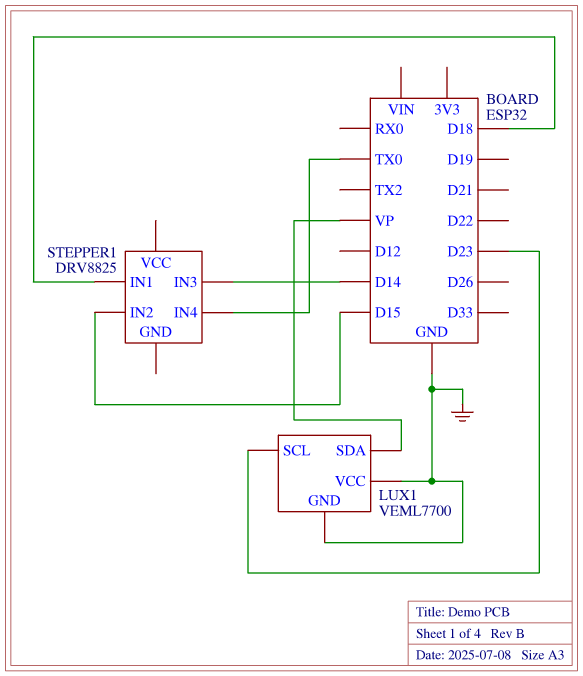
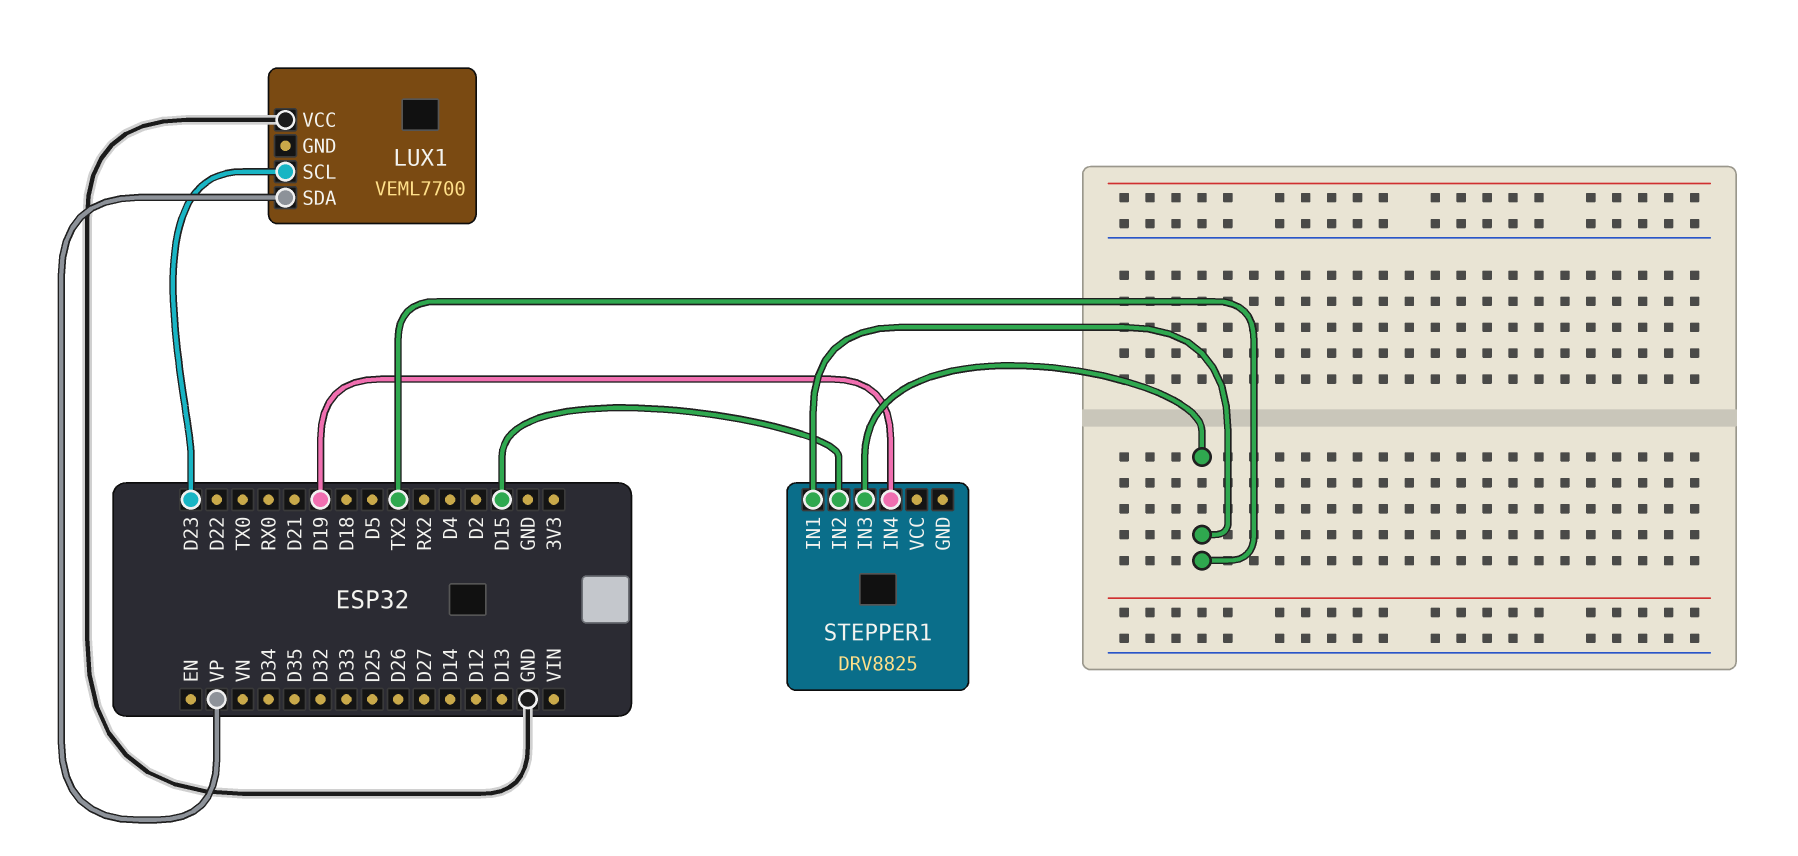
LUX1 pin GND: GND -> none
STEPPER1 pin IN1: D18 -> TX2
STEPPER1 pin IN3: D14 -> TX2
STEPPER1 pin IN4: TX0 -> D19

